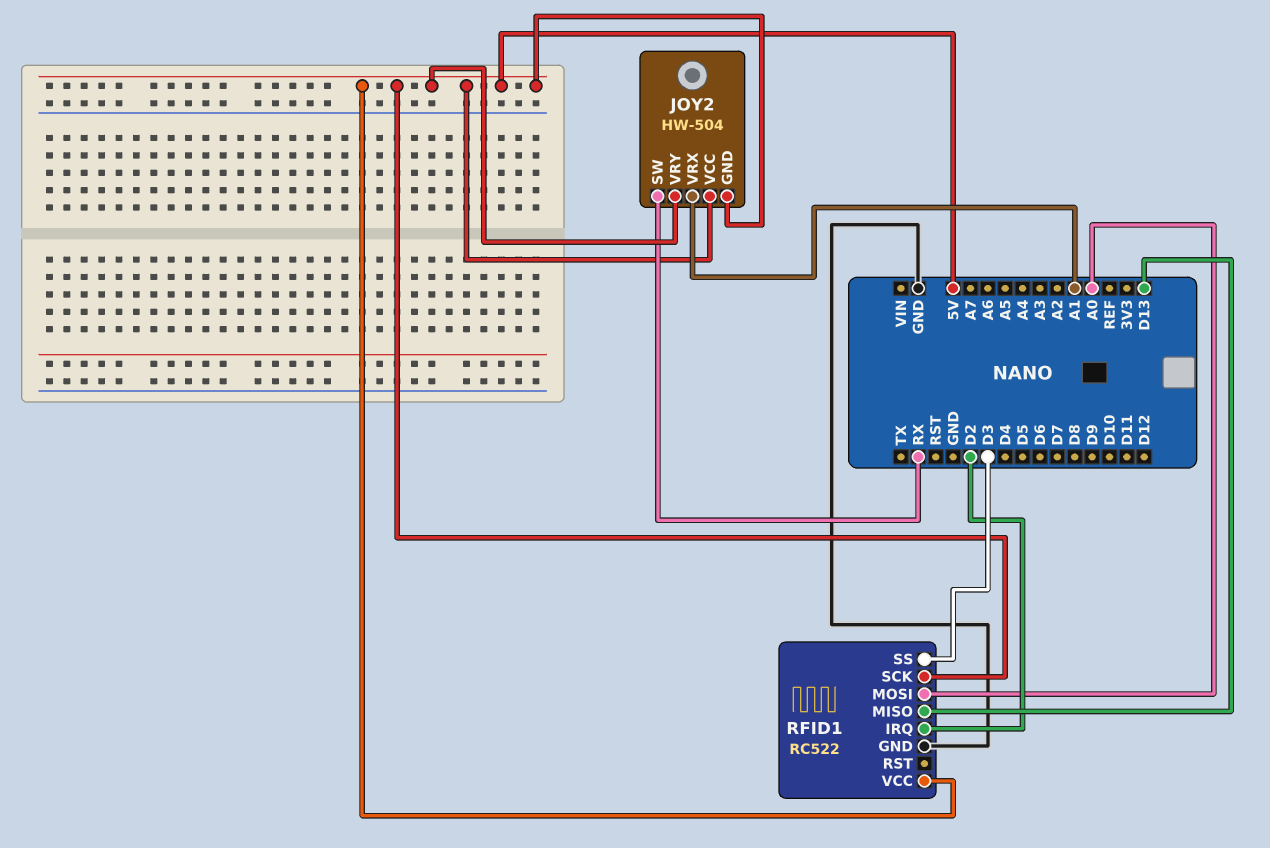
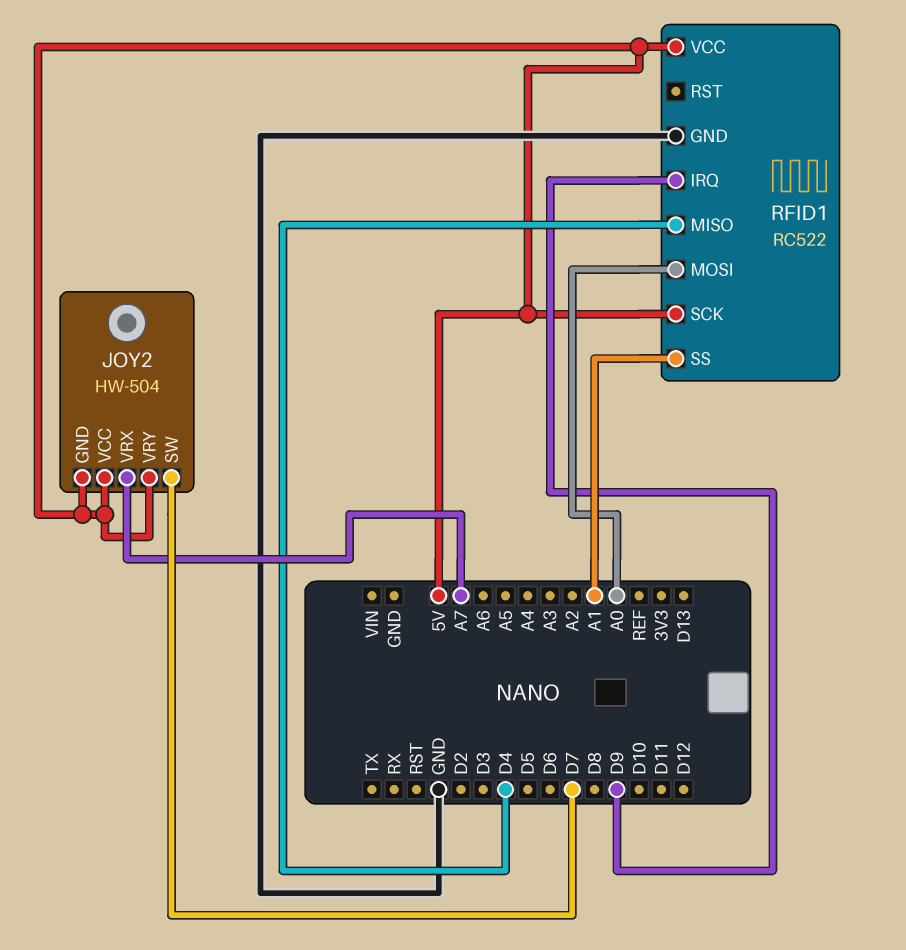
JOY2 pin SW: RX -> D7
JOY2 pin VRX: A1 -> A7
RFID1 pin IRQ: D2 -> D9
RFID1 pin MISO: D13 -> D4
RFID1 pin SS: D3 -> A1

